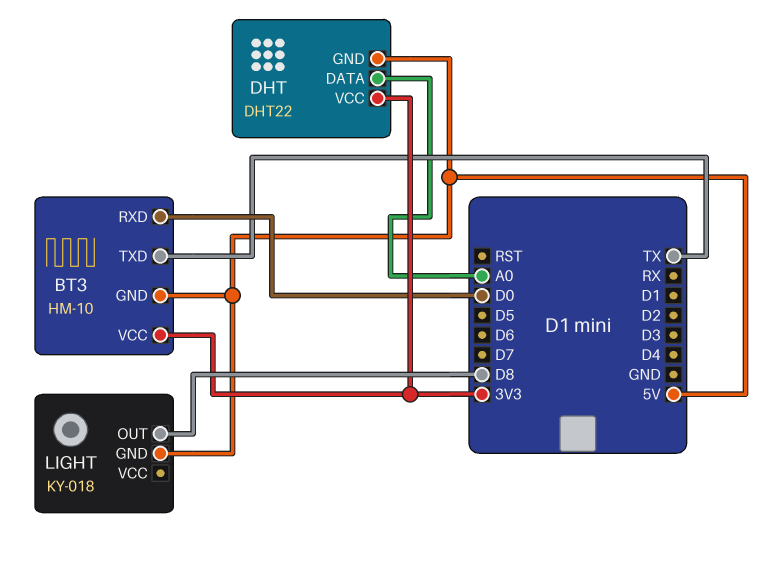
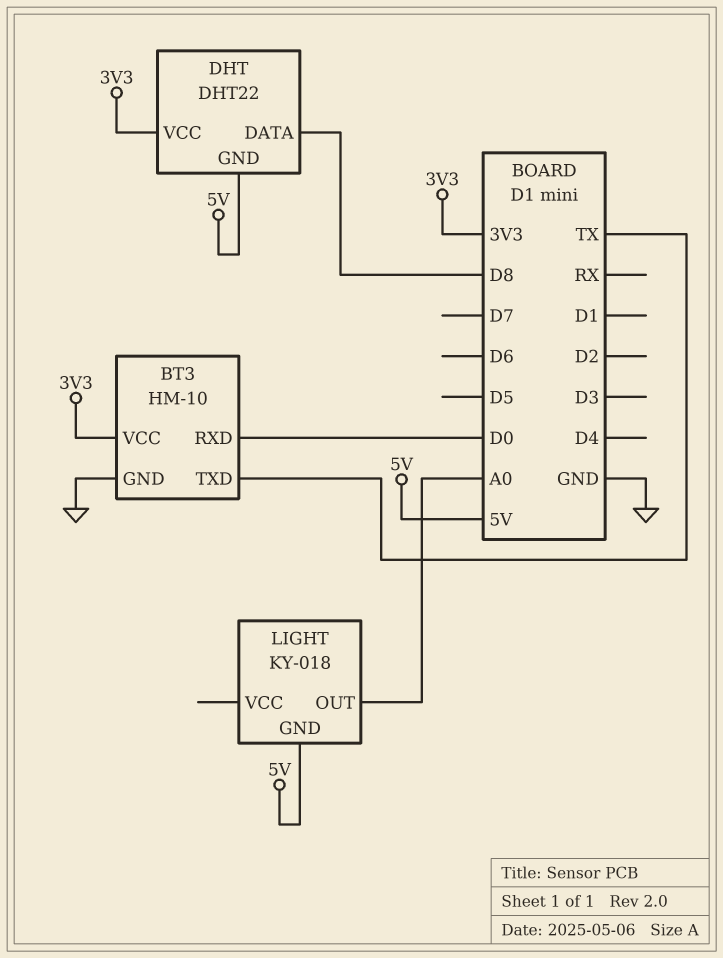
BT3 pin GND: 5V -> GND
DHT pin DATA: A0 -> D8
LIGHT pin OUT: D8 -> A0

